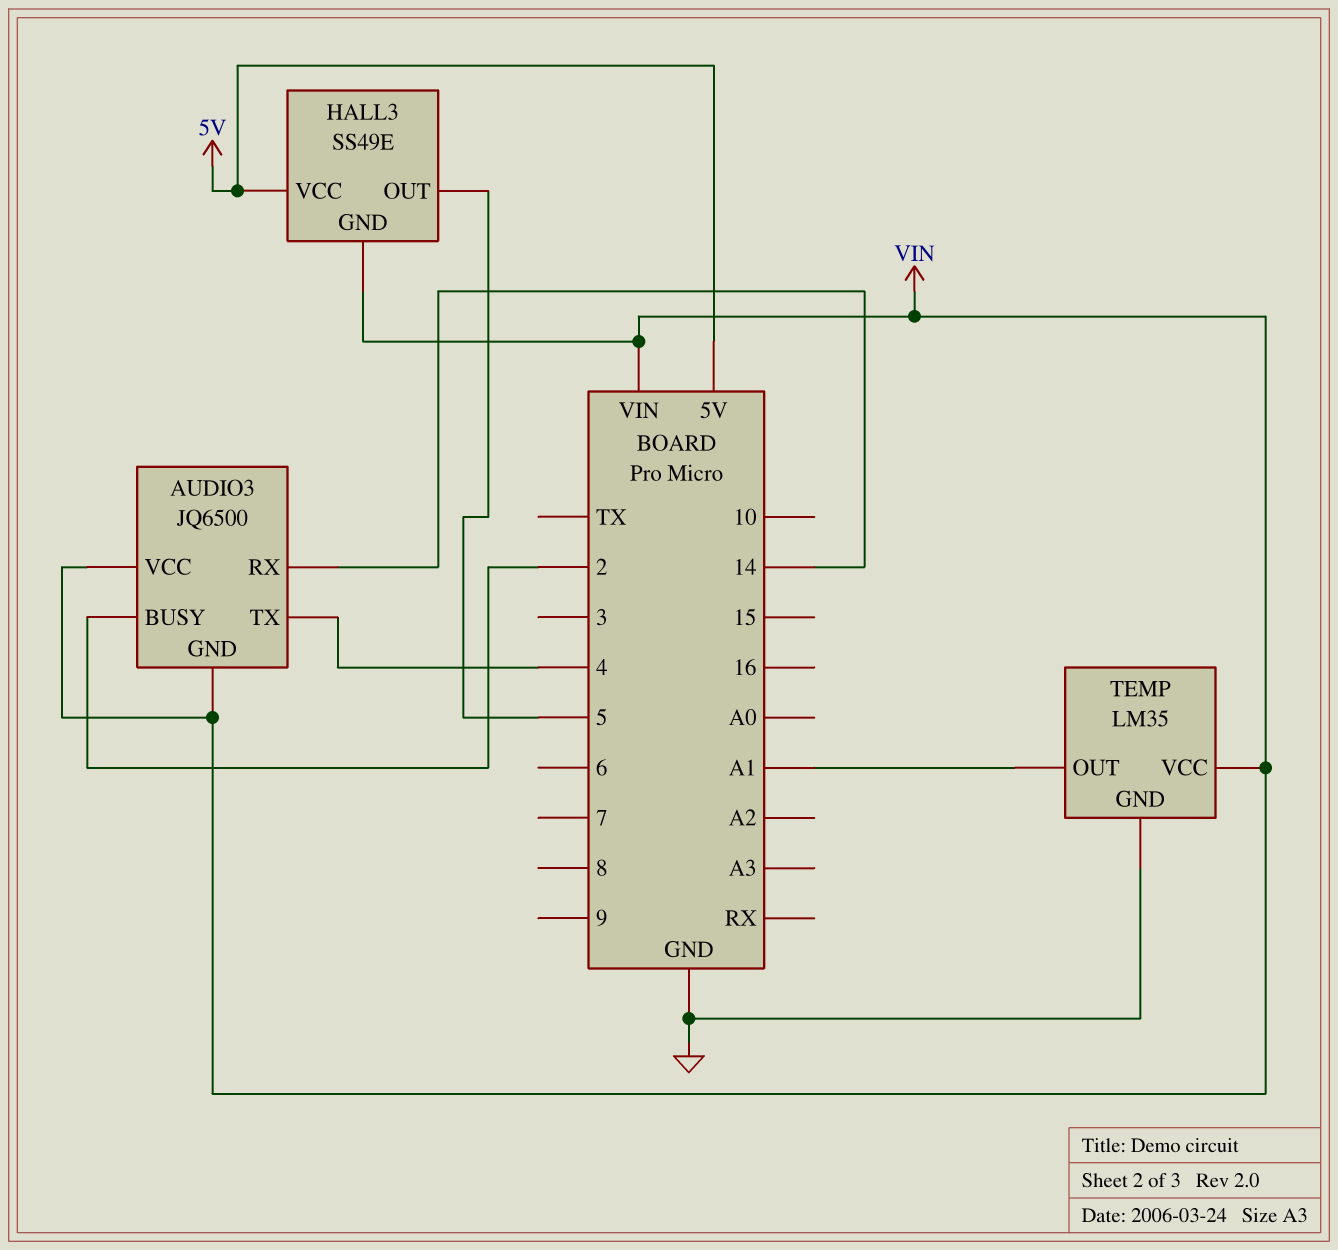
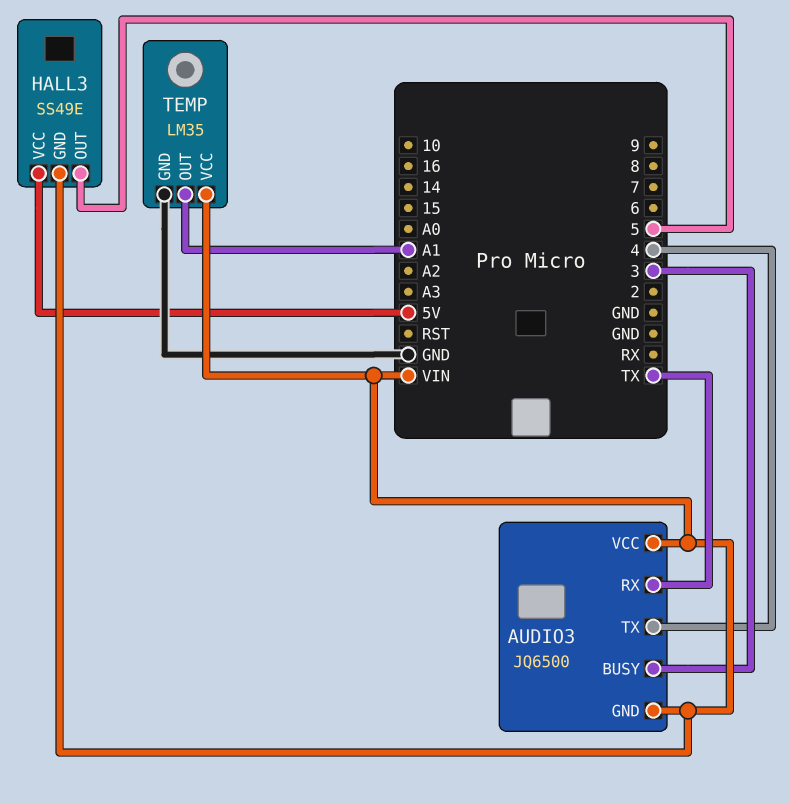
AUDIO3 pin BUSY: 2 -> 3
AUDIO3 pin RX: 14 -> TX

